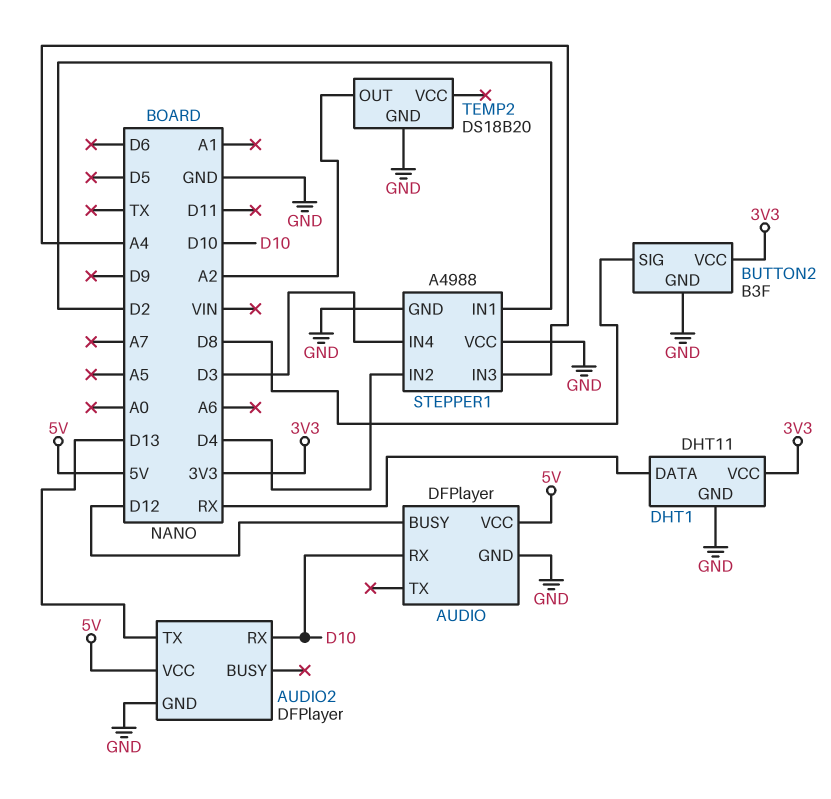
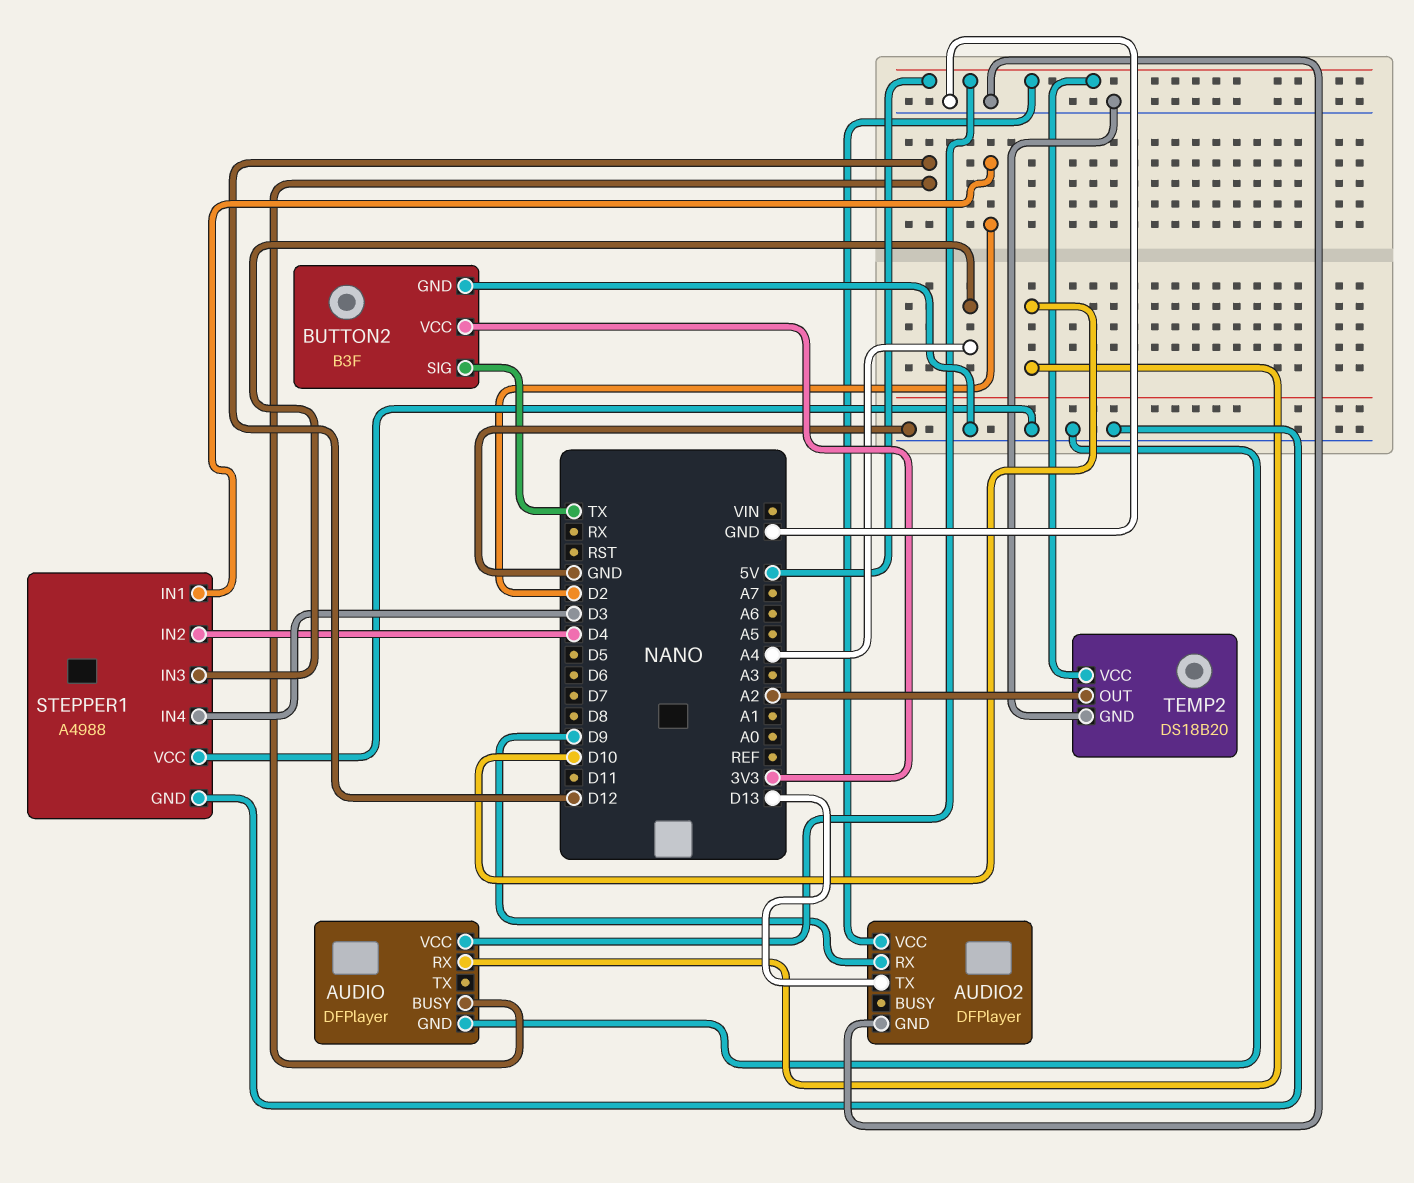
AUDIO2 pin RX: D10 -> D9
BUTTON2 pin SIG: D8 -> TX
DHT1: DHT11 -> none
DHT1 pin DATA: RX -> none
DHT1 pin GND: GND -> none
DHT1 pin VCC: 3V3 -> none
TEMP2 pin VCC: none -> 5V

